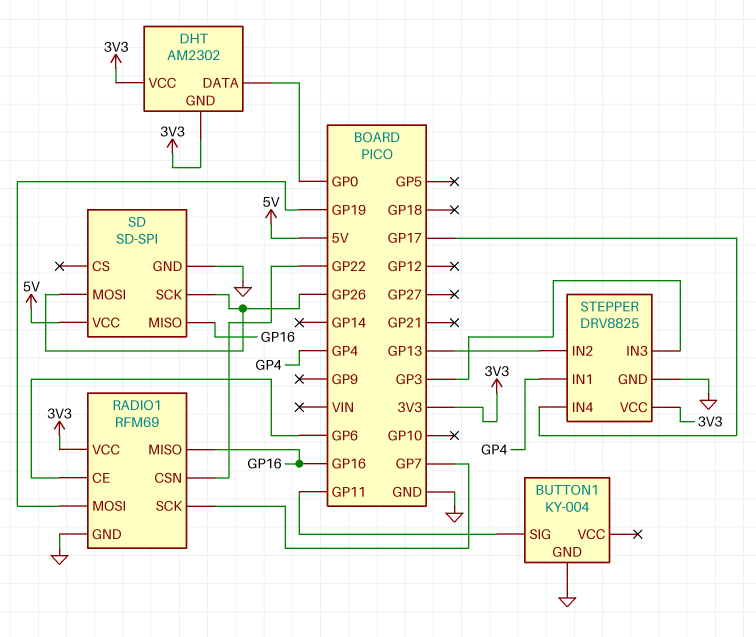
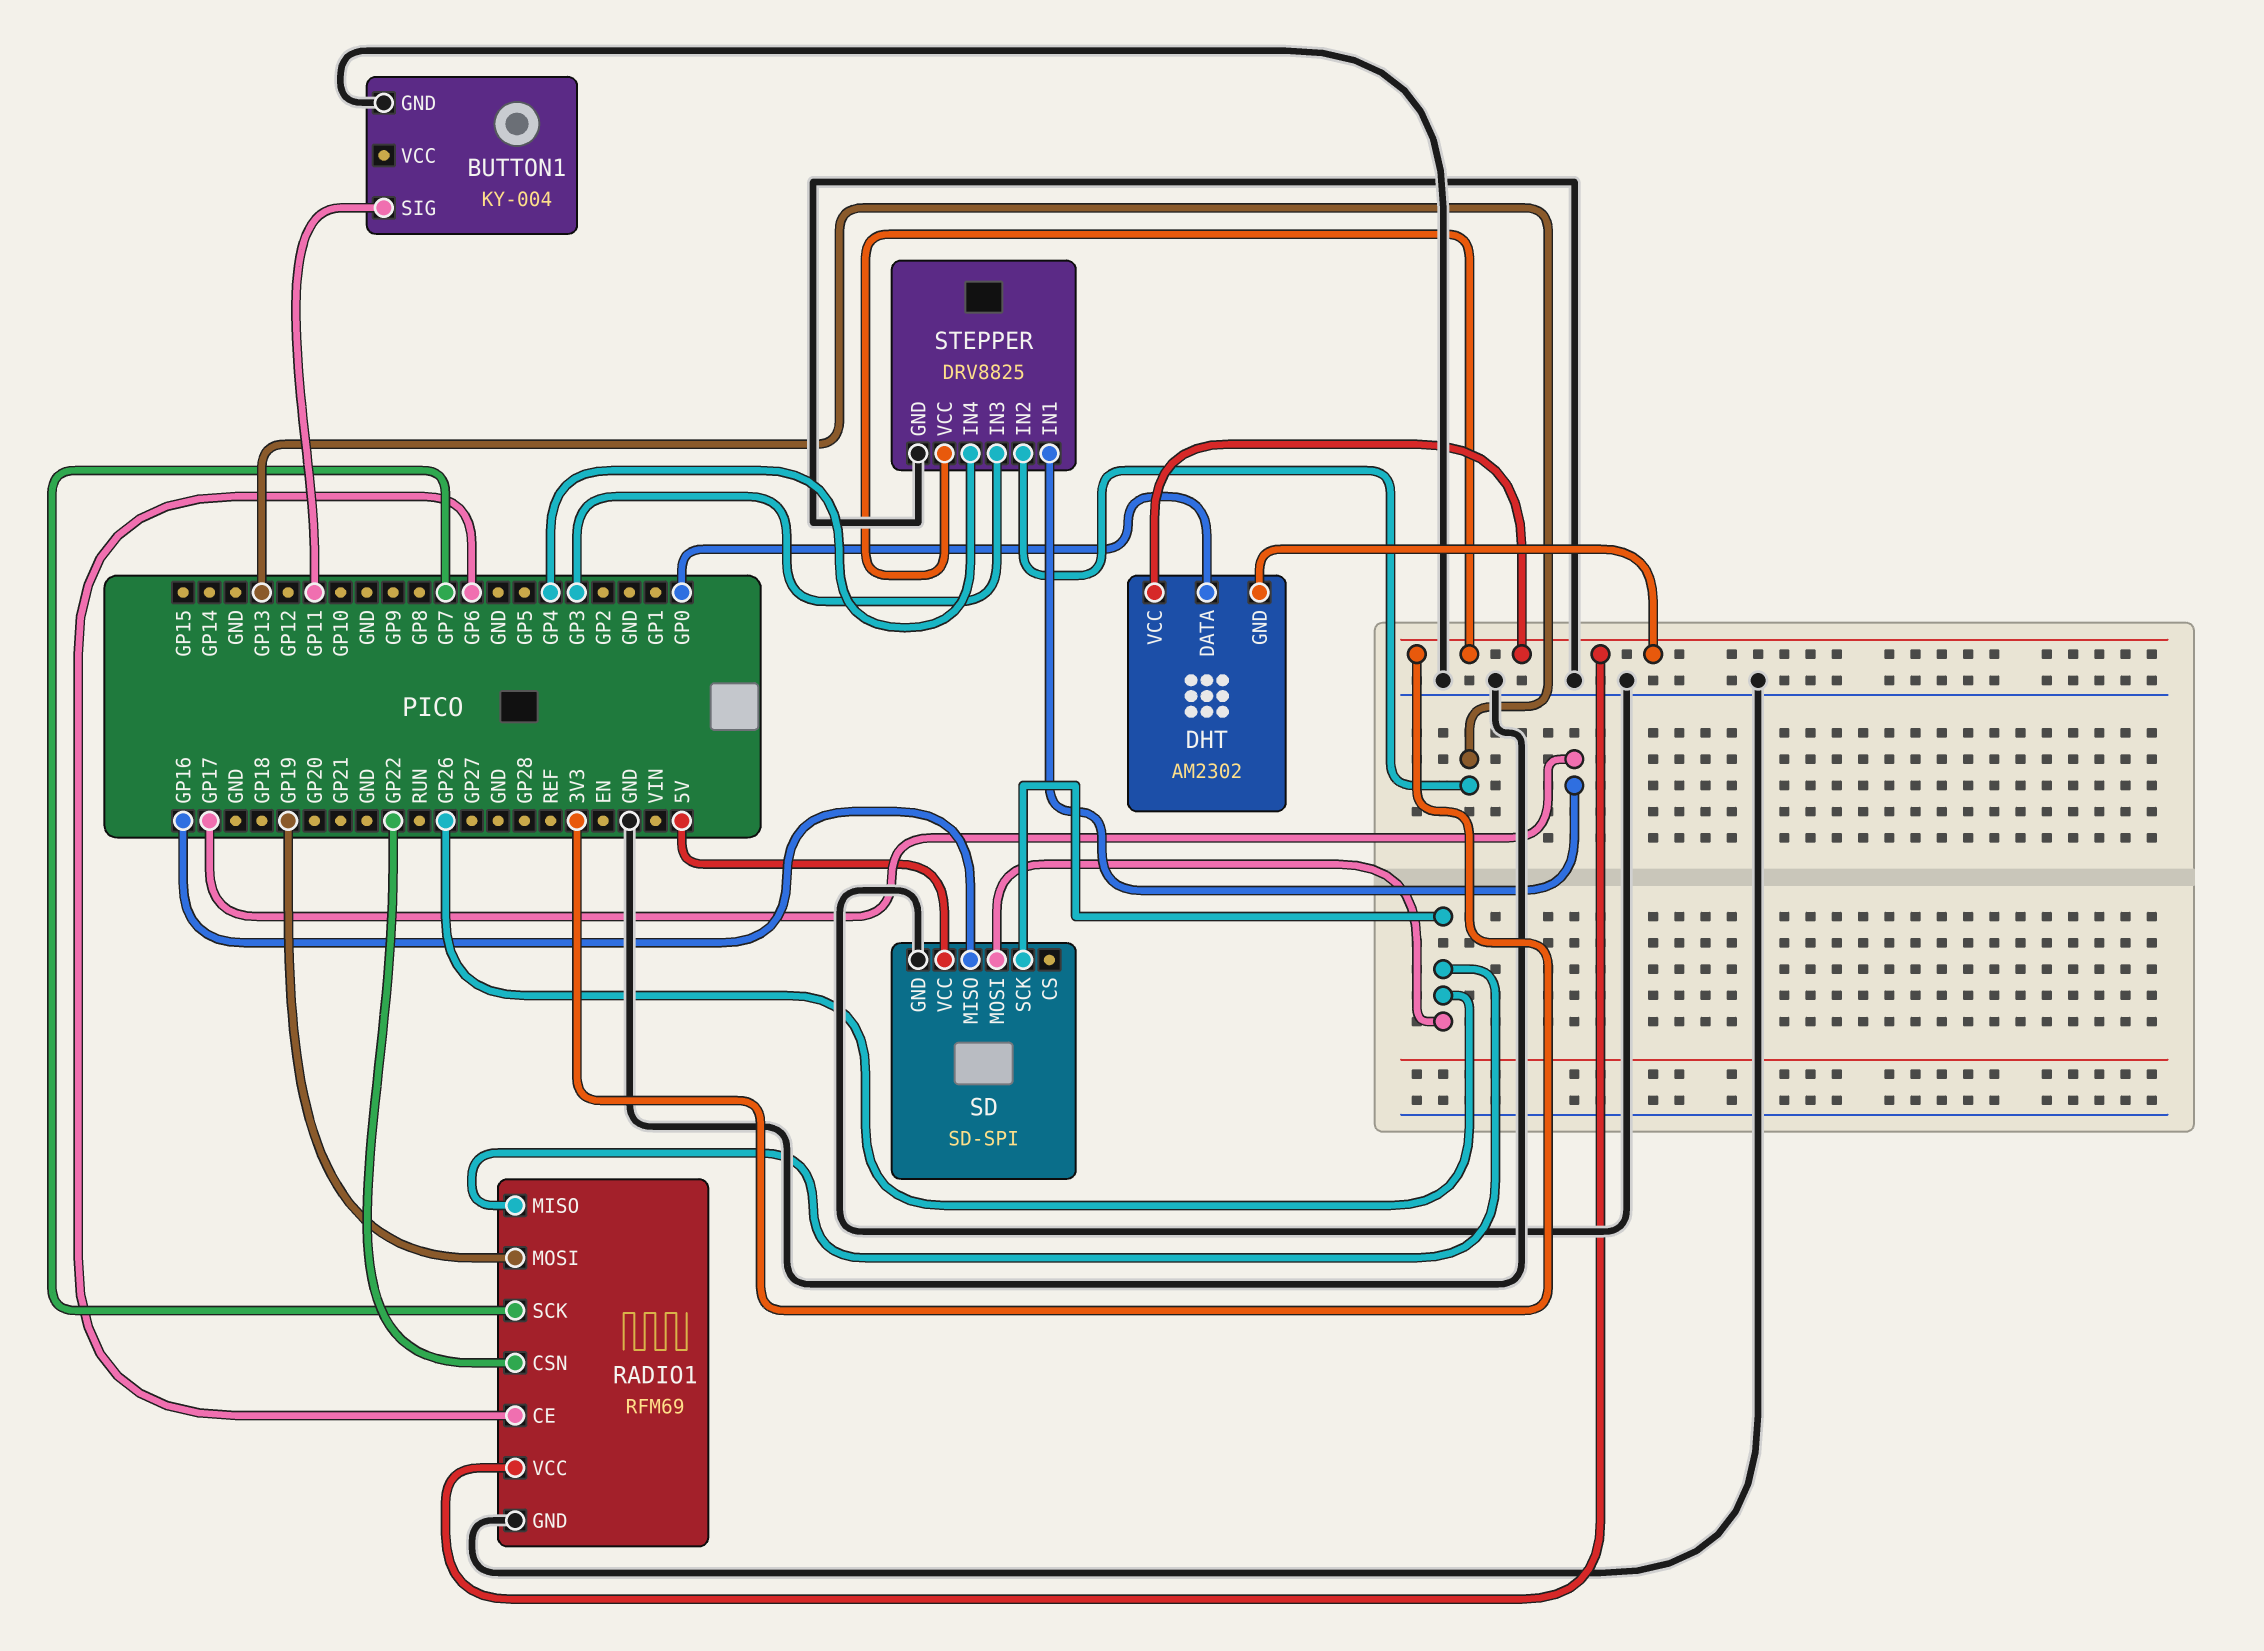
RADIO1 pin MISO: GP16 -> GP26
STEPPER pin IN1: GP4 -> GP17
STEPPER pin IN4: GP17 -> GP4

